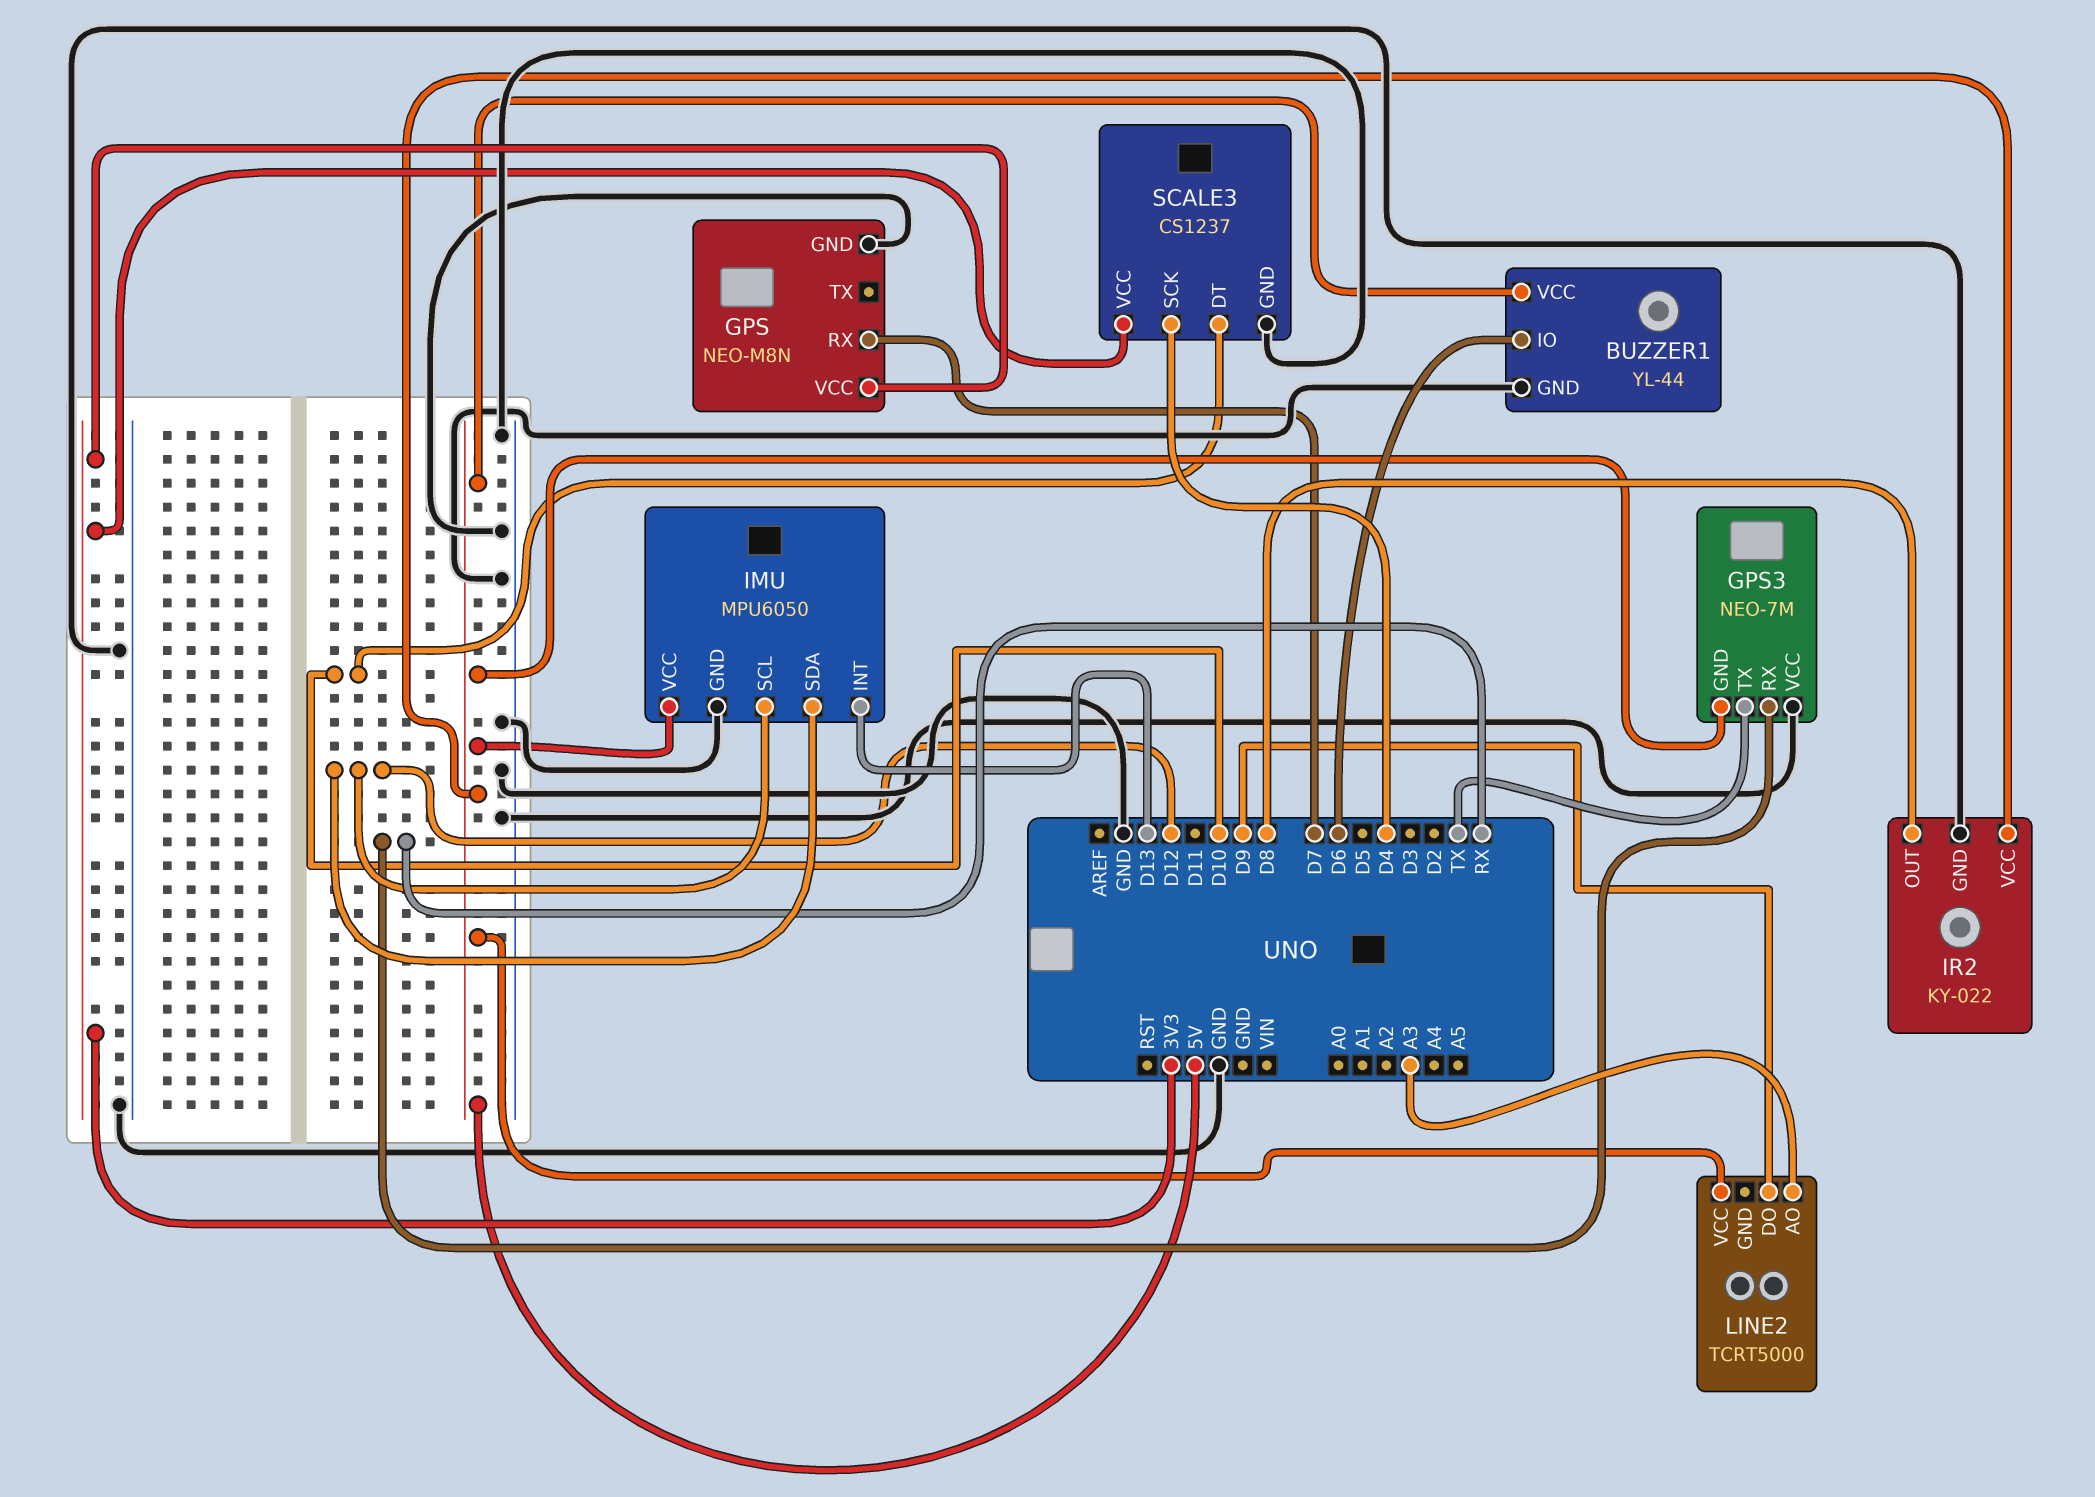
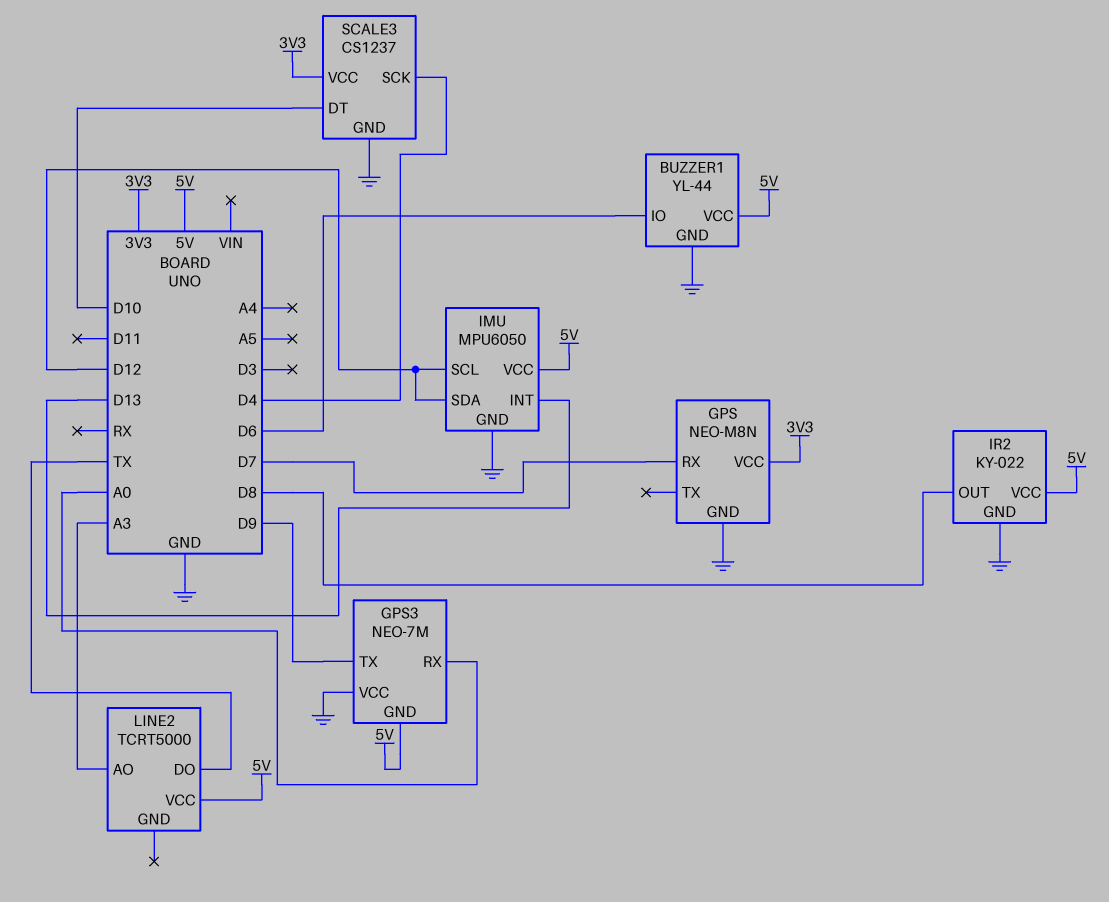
GPS3 pin RX: RX -> A0
GPS3 pin TX: TX -> D9
LINE2 pin DO: D9 -> TX

